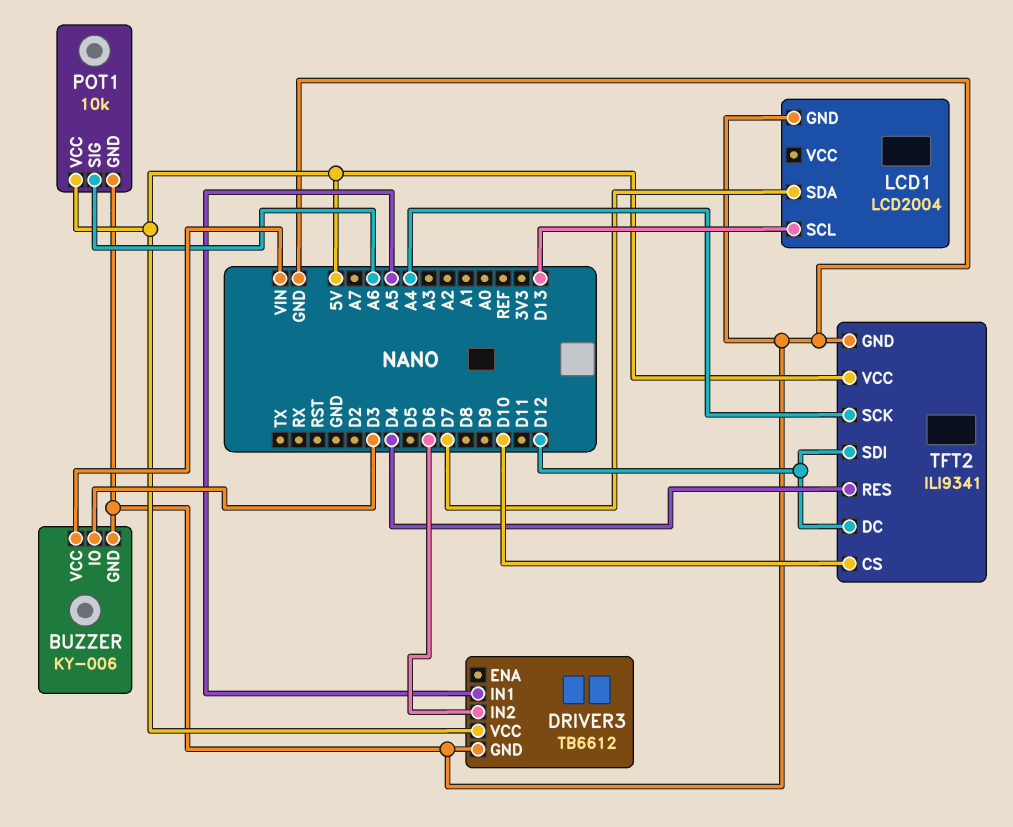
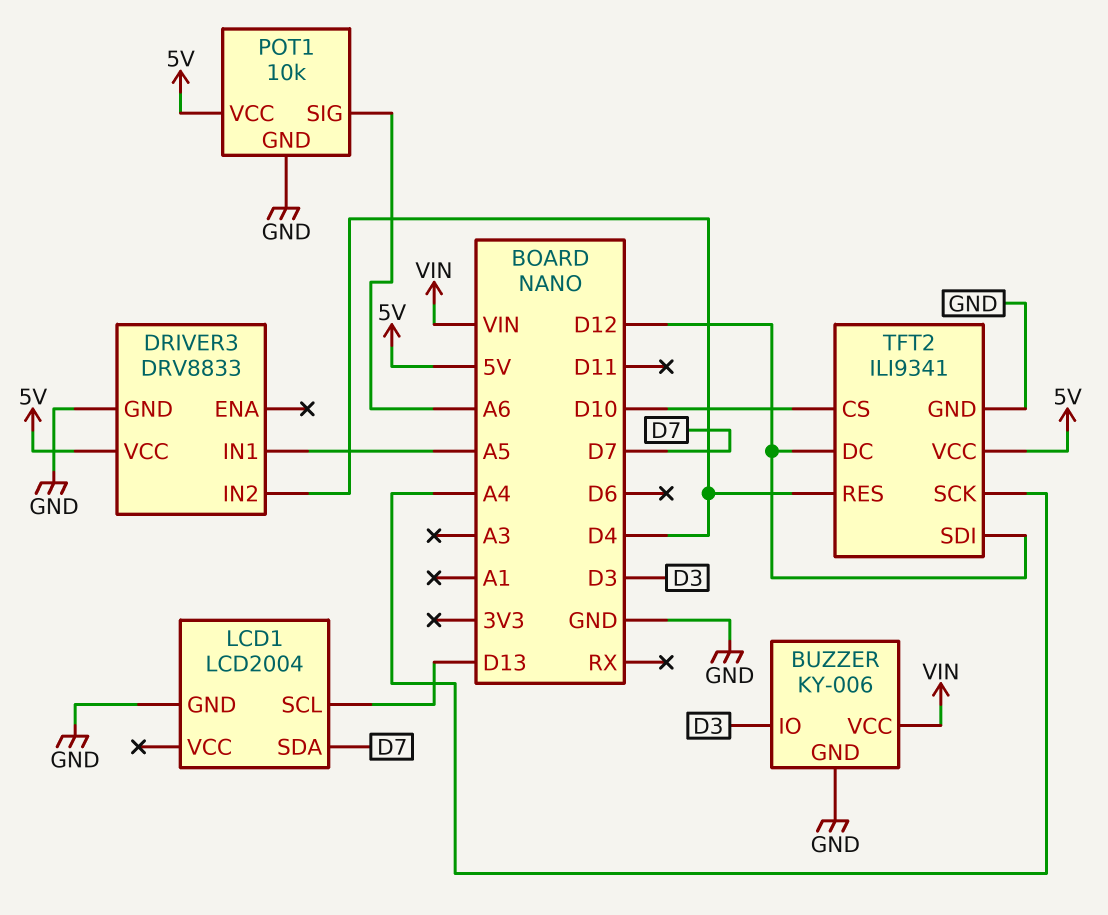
DRIVER3: TB6612 -> DRV8833
DRIVER3 pin IN2: D6 -> D4

